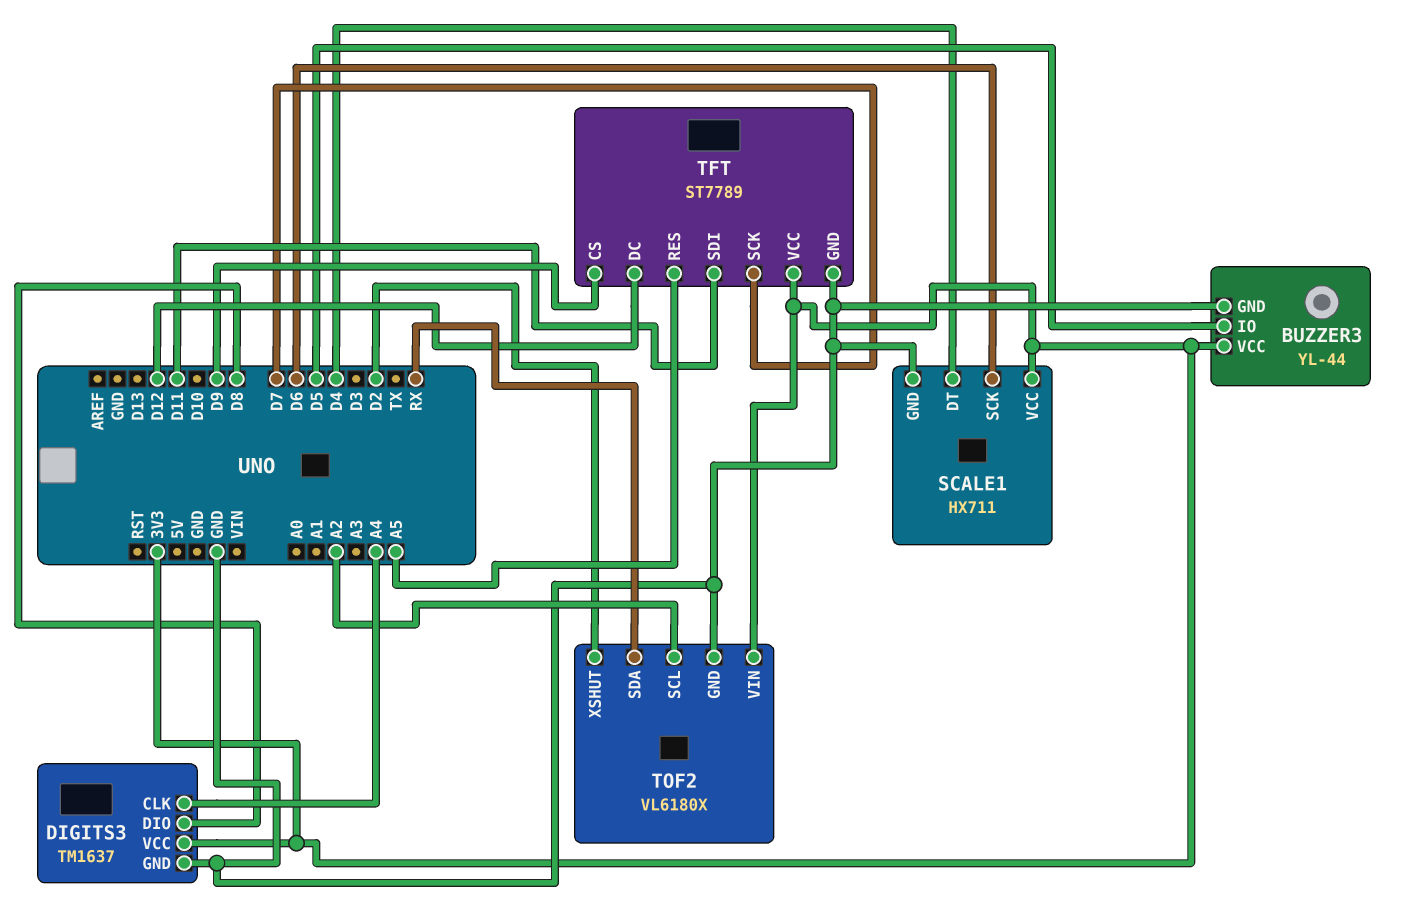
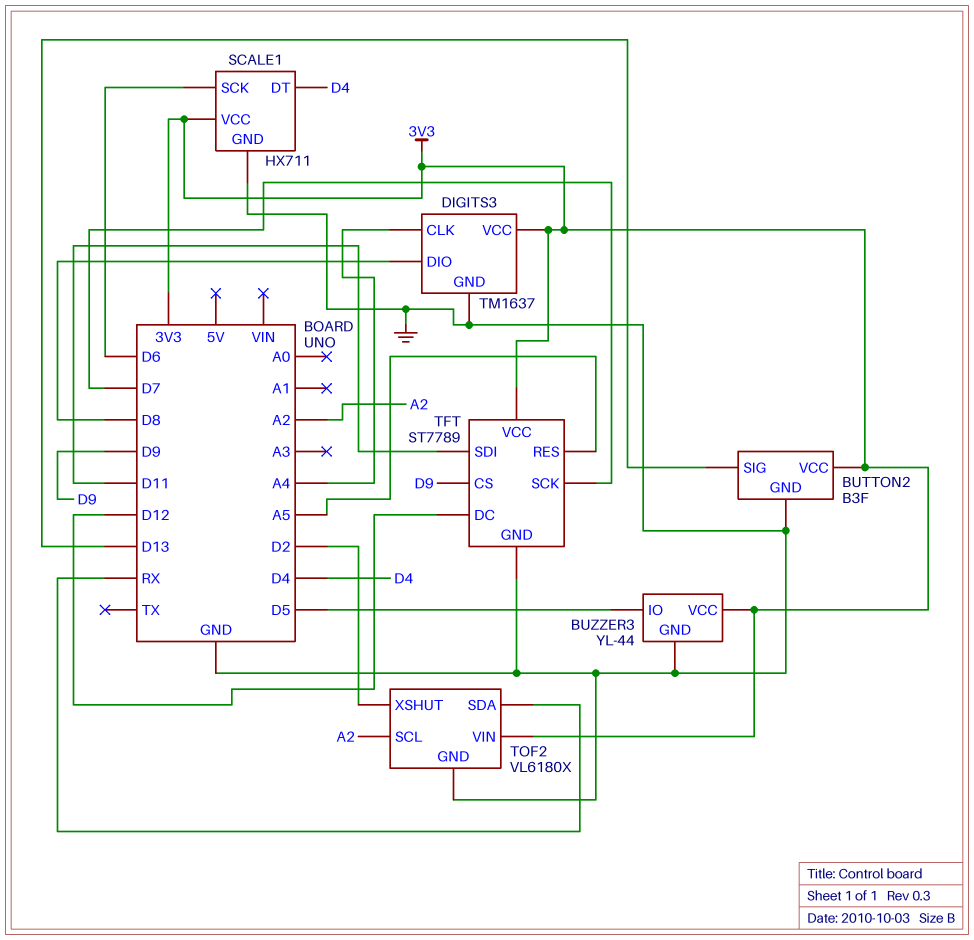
BUTTON2: none -> B3F
BUTTON2 pin GND: none -> GND
BUTTON2 pin SIG: none -> D13
BUTTON2 pin VCC: none -> 3V3

